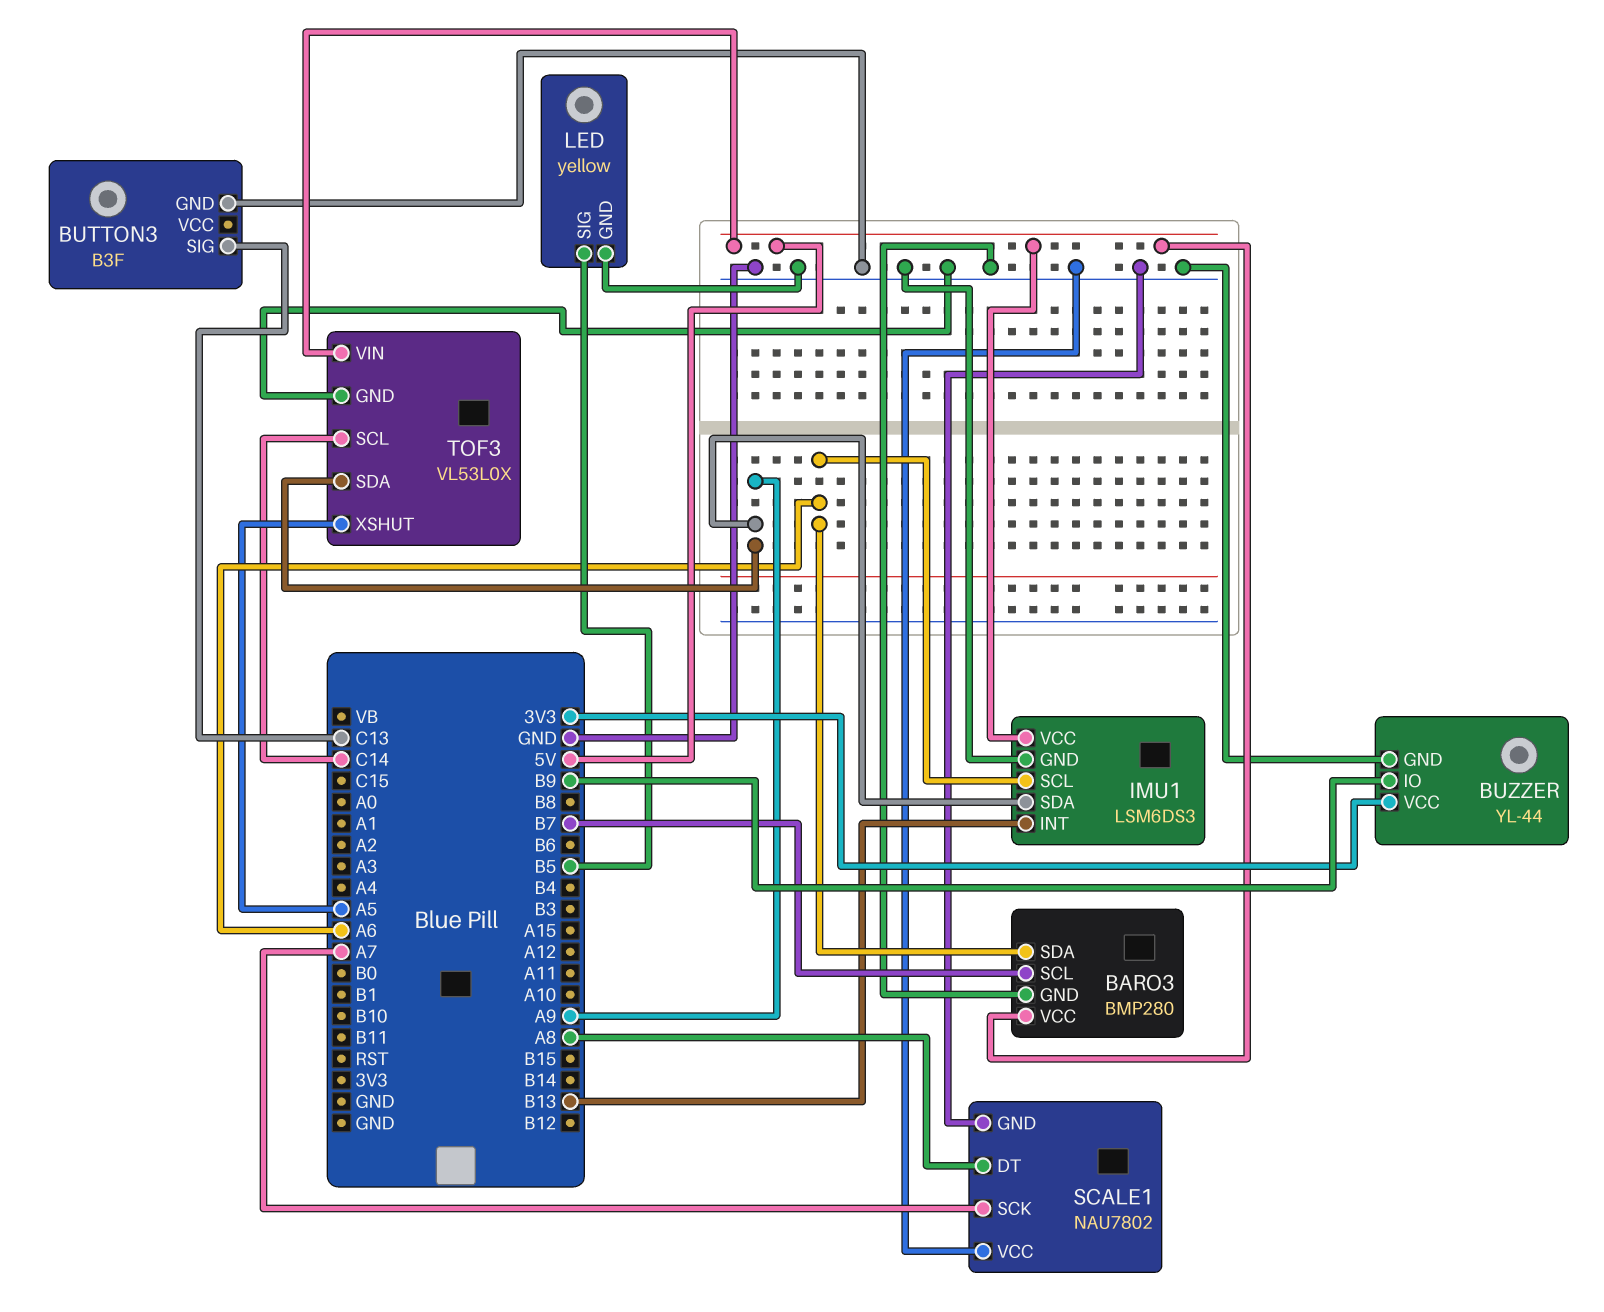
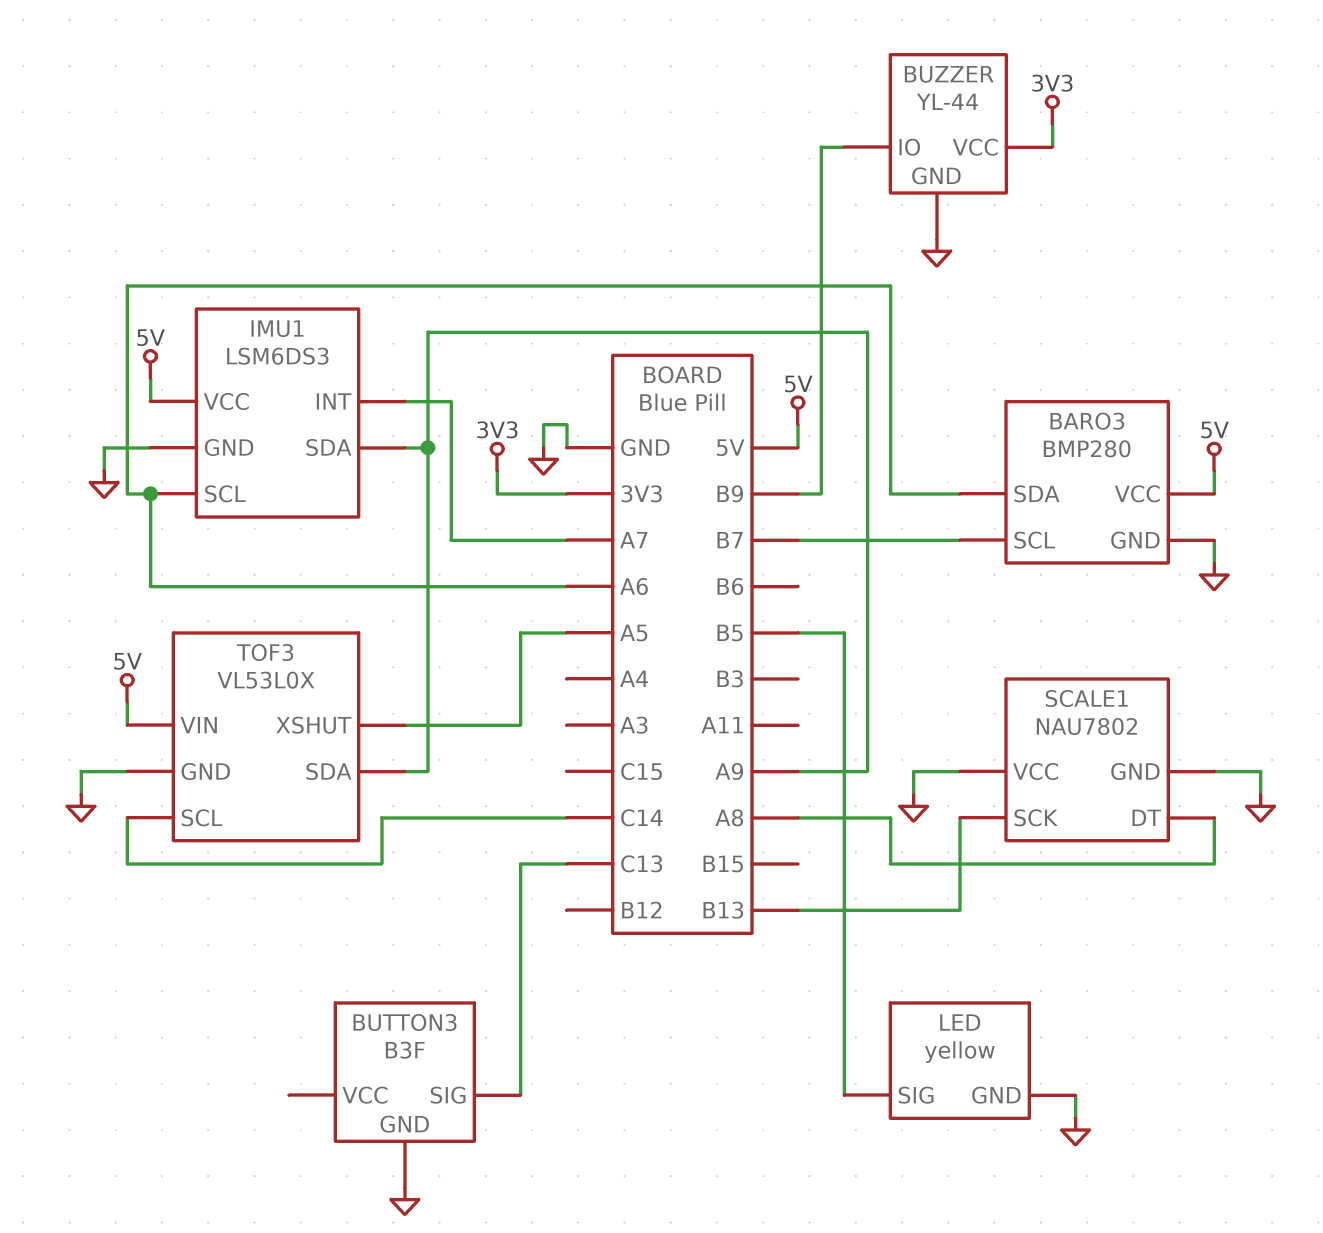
IMU1 pin INT: B13 -> A7
SCALE1 pin SCK: A7 -> B13

